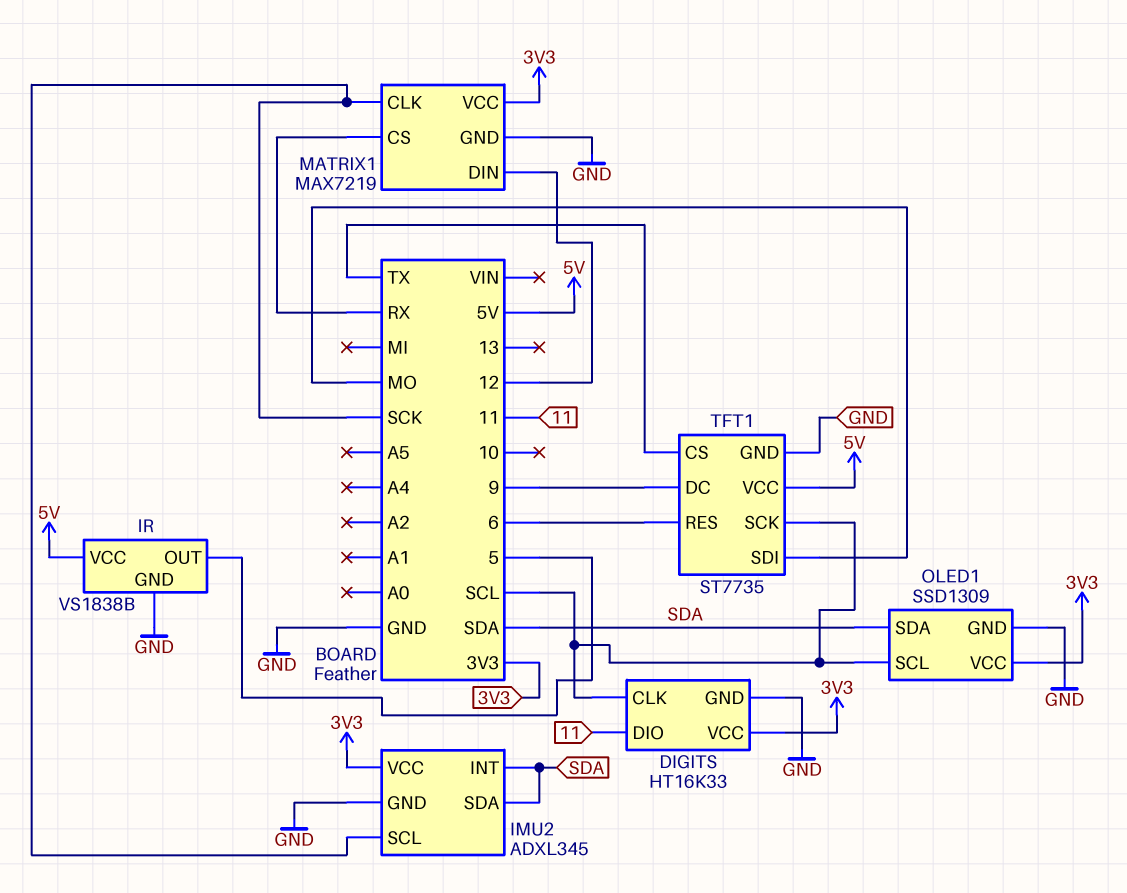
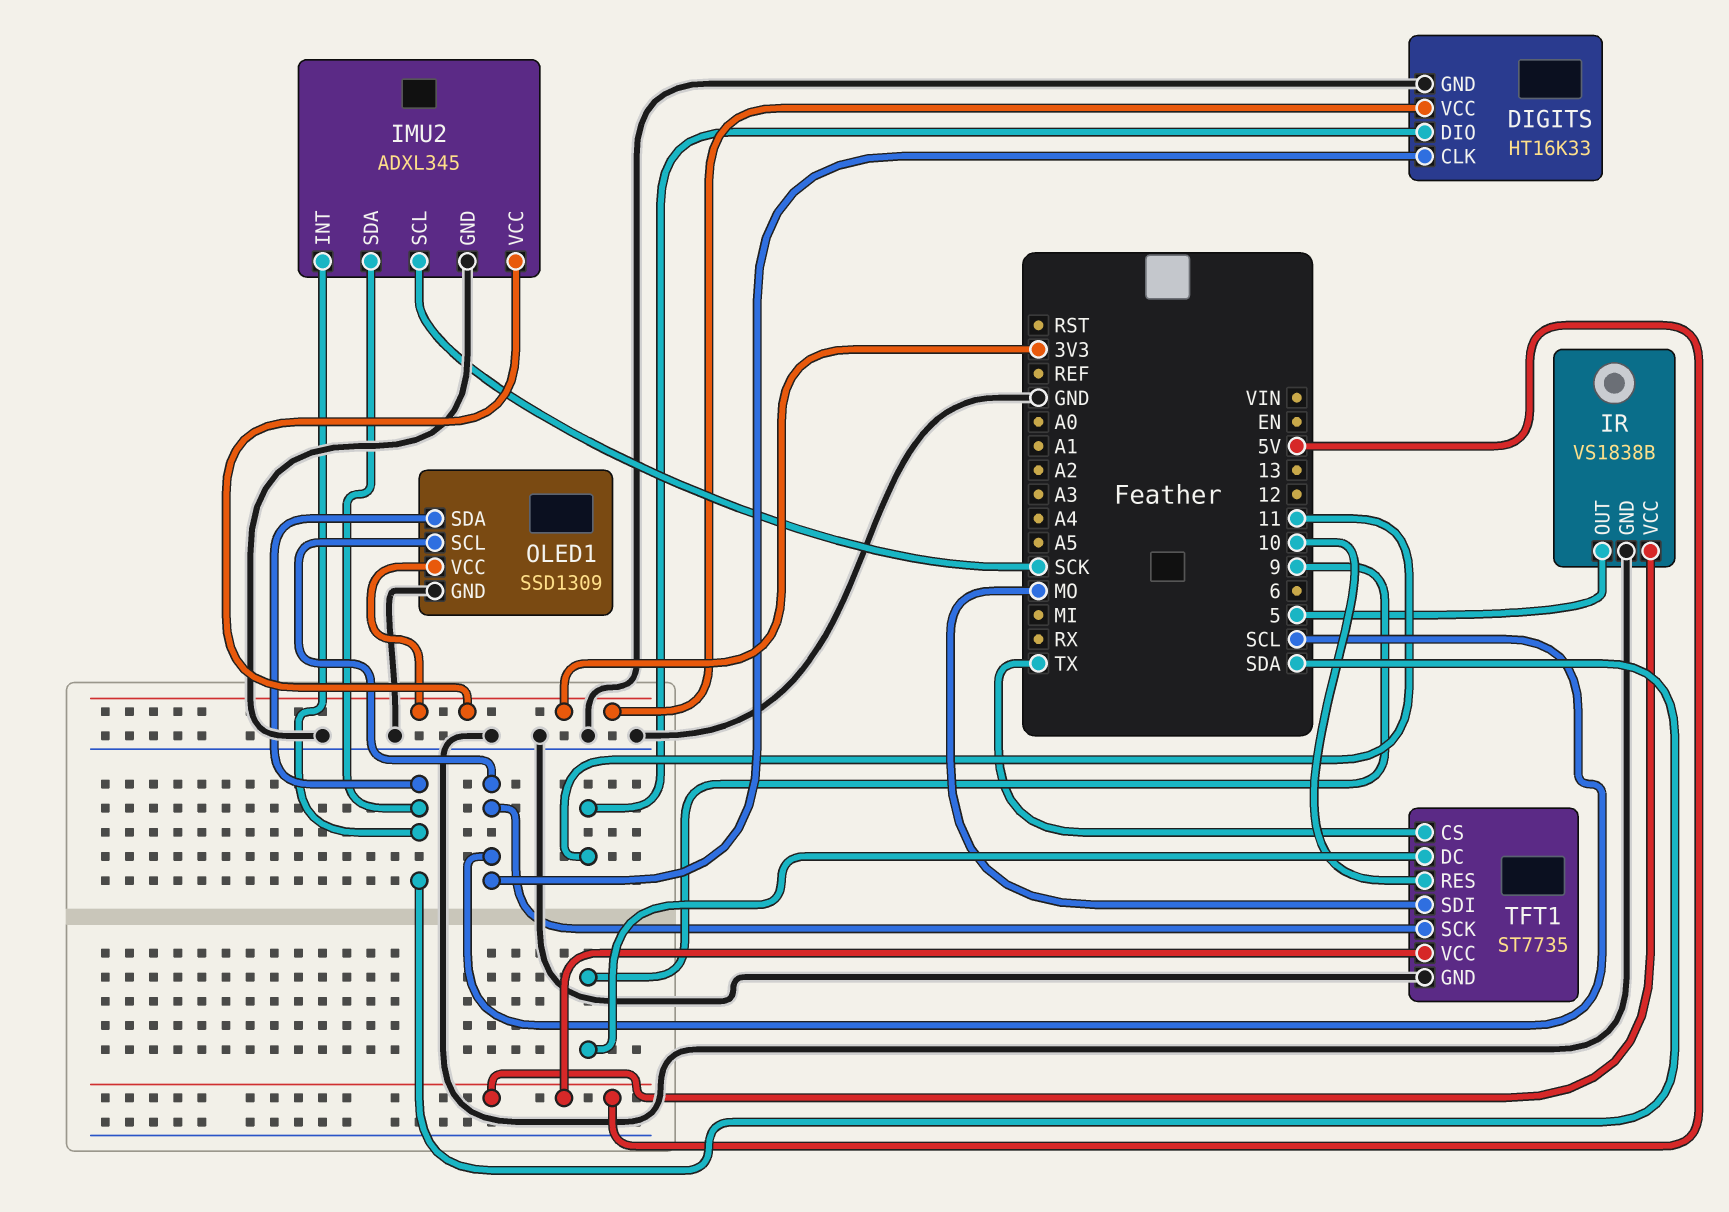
MATRIX1: MAX7219 -> none
MATRIX1 pin CLK: SCK -> none
MATRIX1 pin CS: RX -> none
MATRIX1 pin DIN: 12 -> none
MATRIX1 pin GND: GND -> none
MATRIX1 pin VCC: 3V3 -> none
TFT1 pin RES: 6 -> 10

